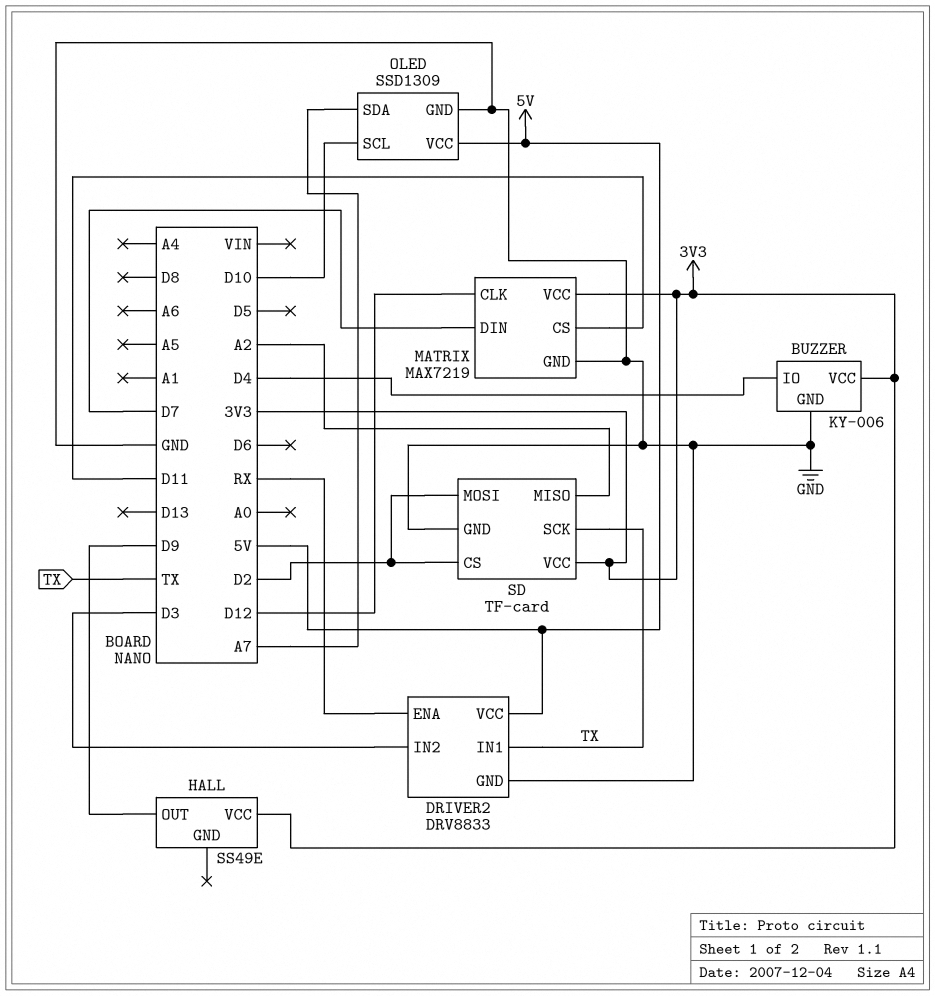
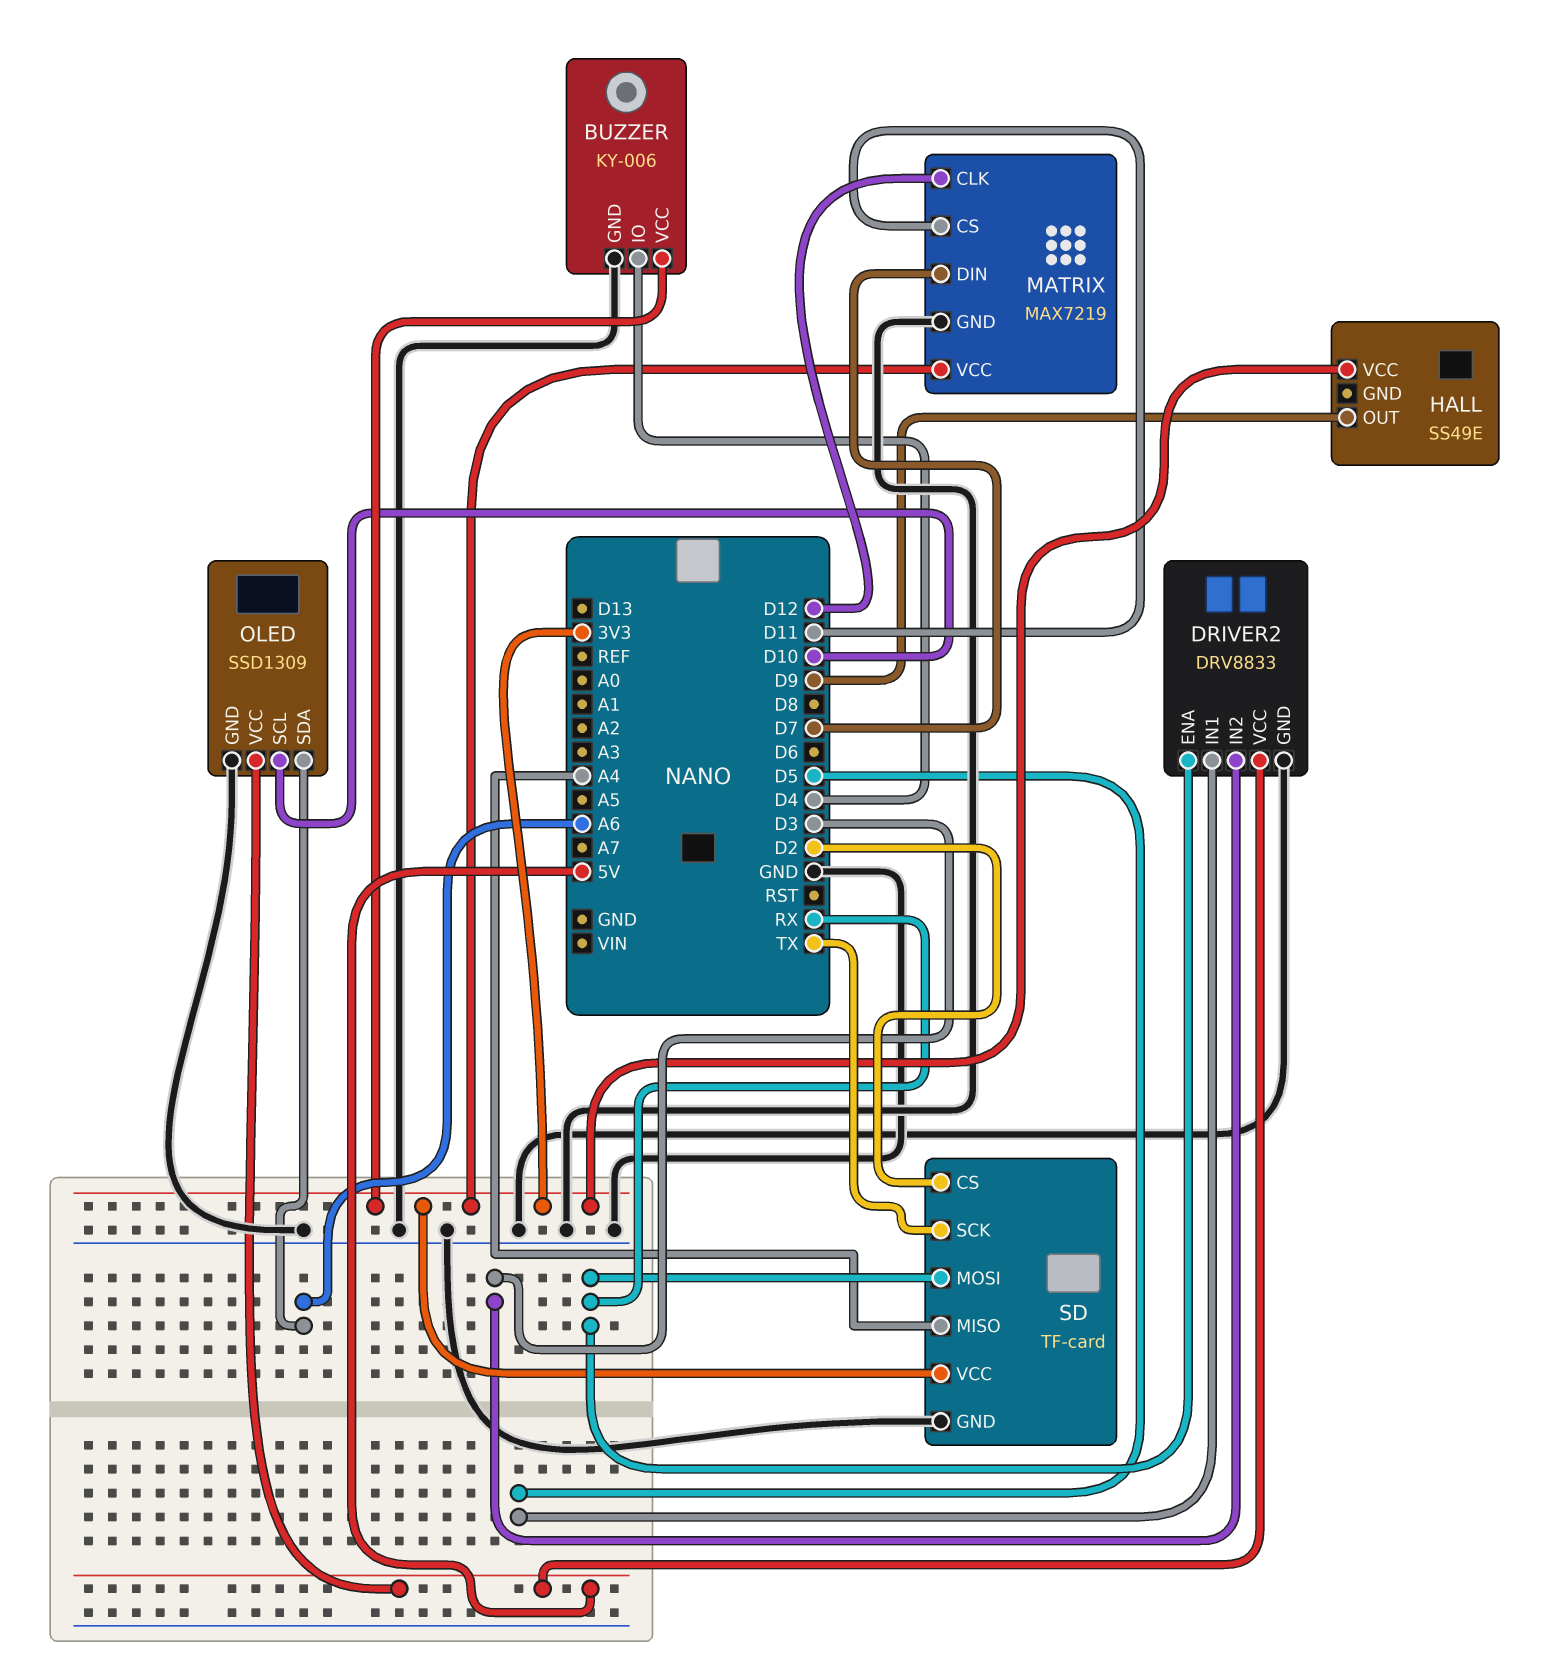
DRIVER2 pin IN1: TX -> D5
OLED pin SDA: A7 -> A6
SD pin MISO: A2 -> A4
SD pin MOSI: D2 -> RX

